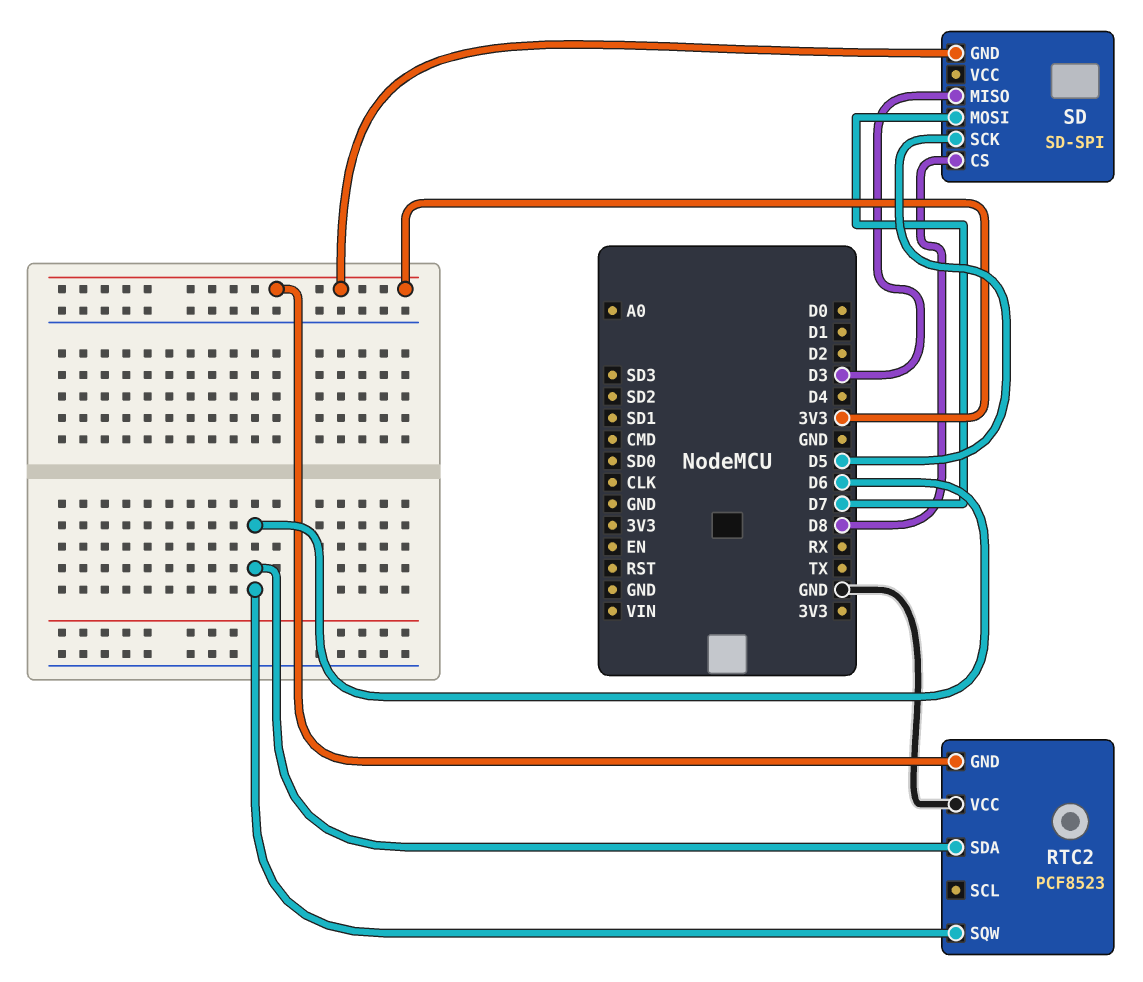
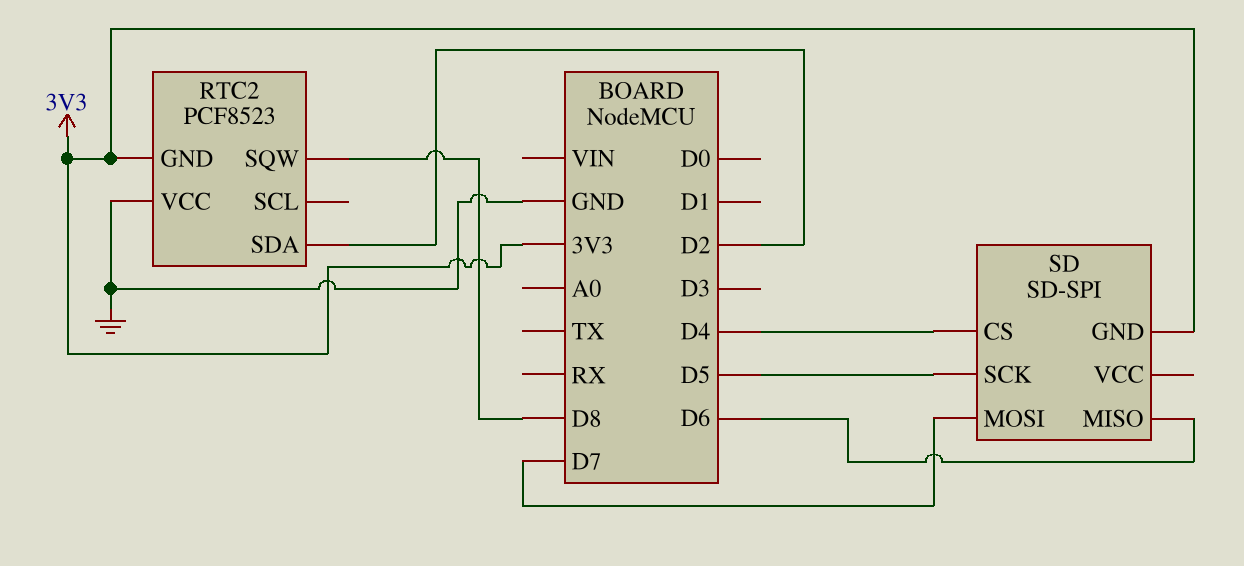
RTC2 pin SDA: D6 -> D2
RTC2 pin SQW: D6 -> D8
SD pin CS: D8 -> D4
SD pin MISO: D3 -> D6

